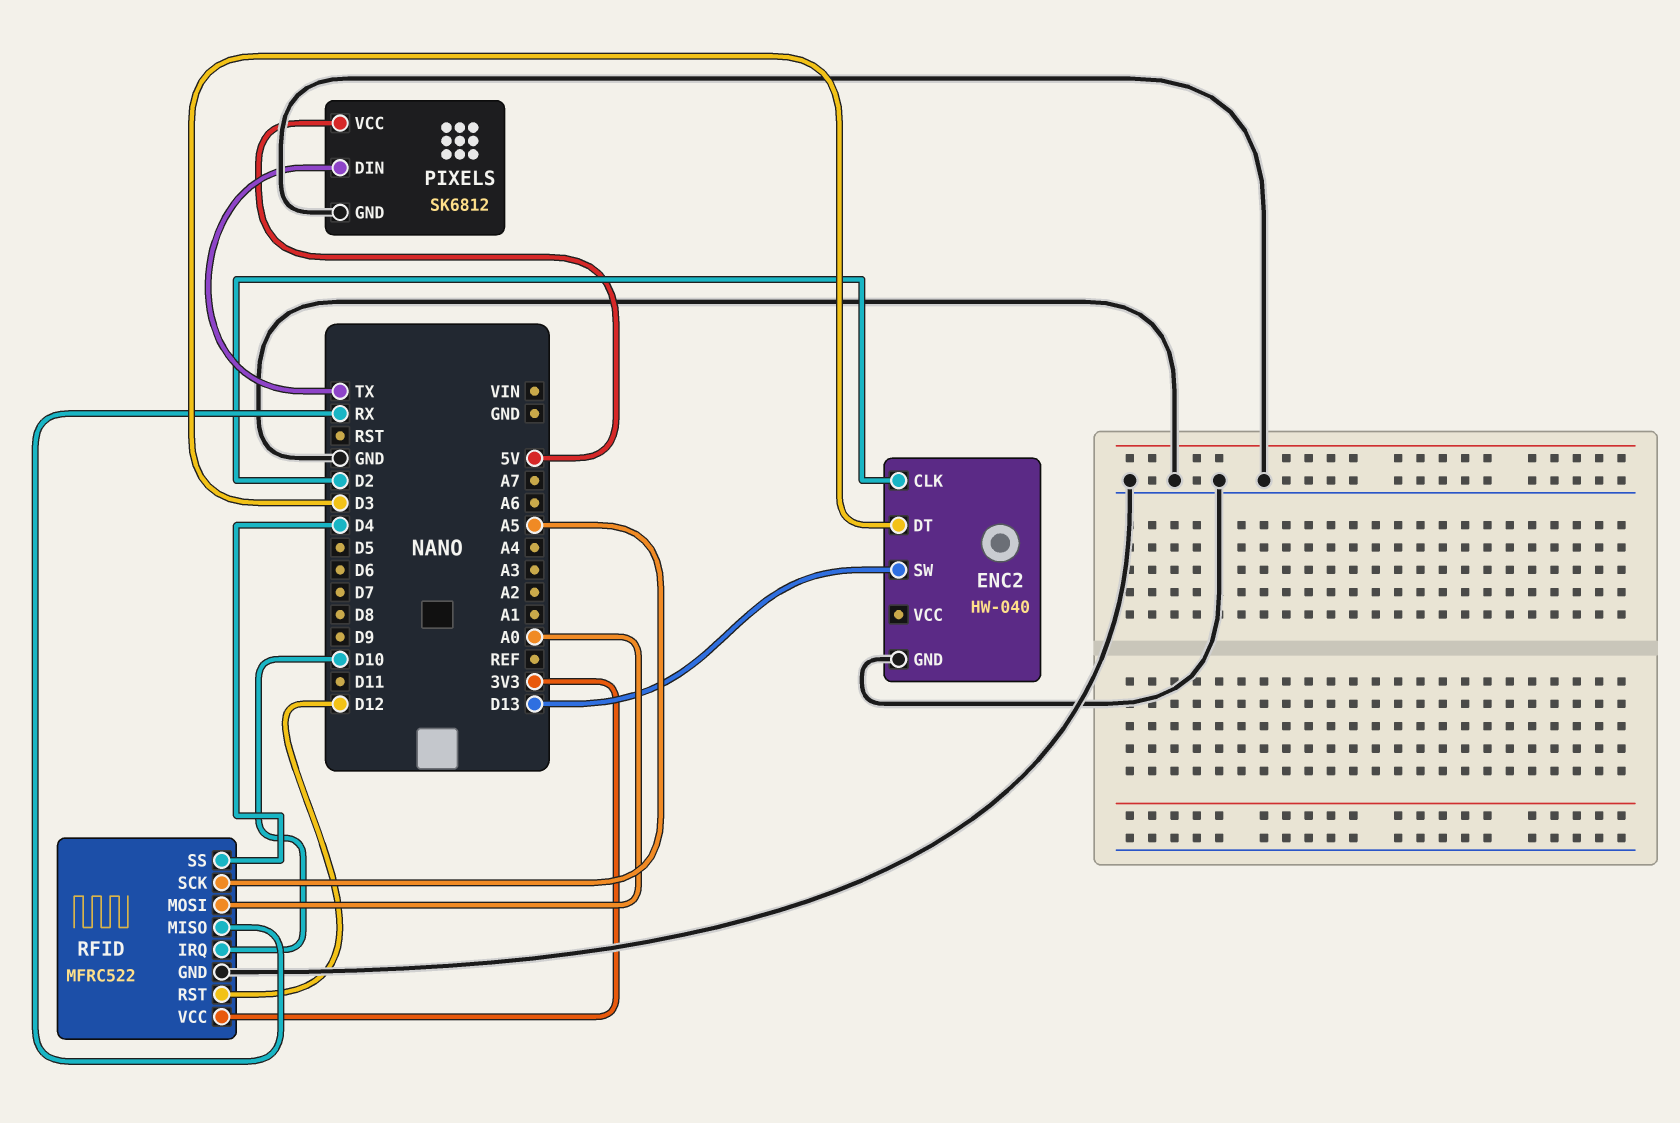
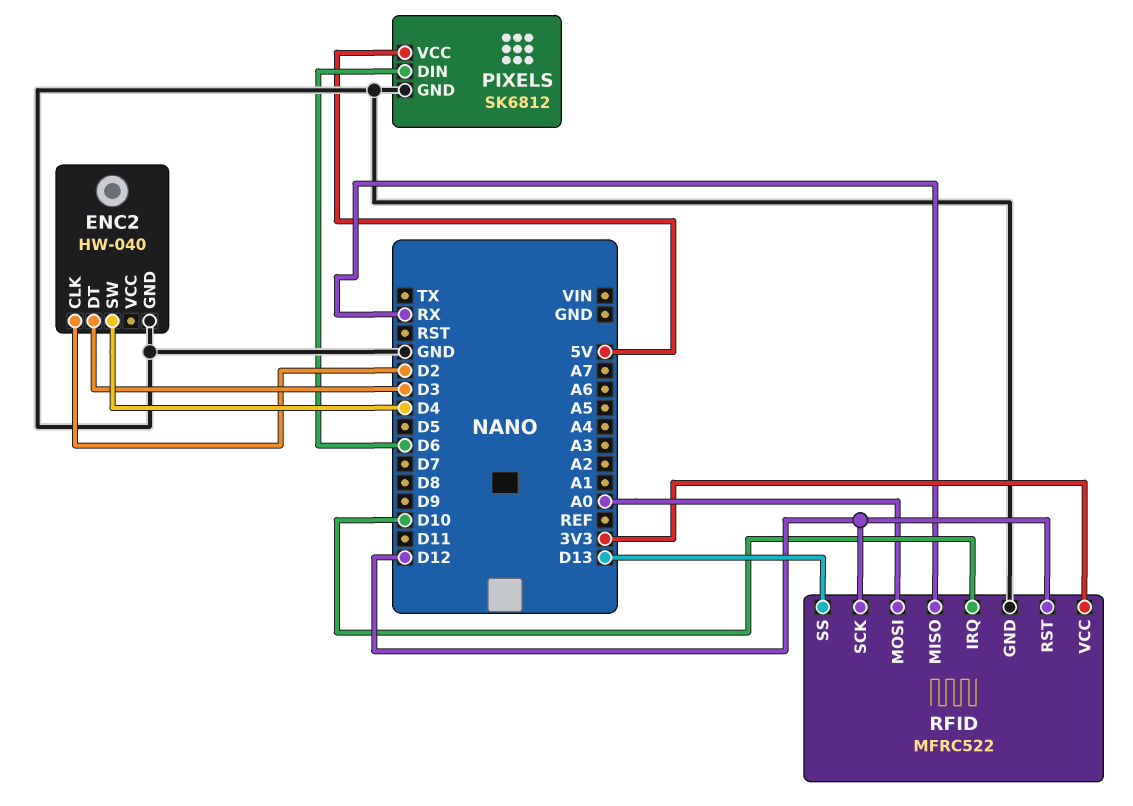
ENC2 pin SW: D13 -> D4
PIXELS pin DIN: TX -> D6
RFID pin SCK: A5 -> D12
RFID pin SS: D4 -> D13

